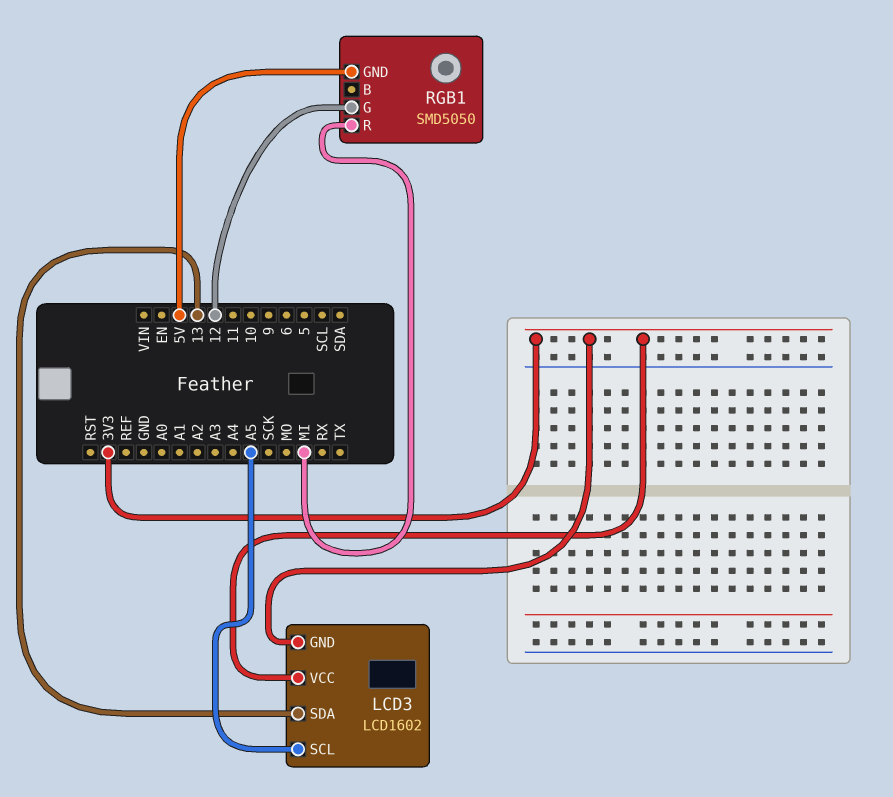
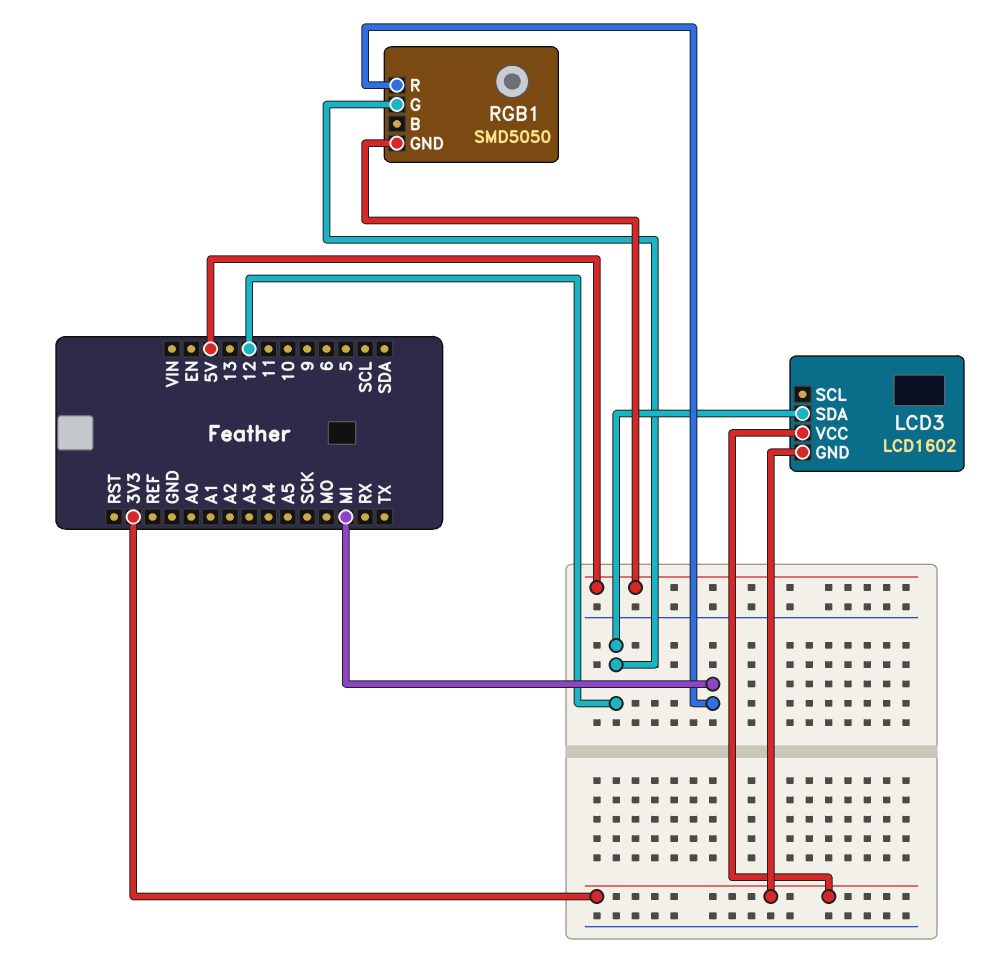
LCD3 pin SCL: A5 -> none
LCD3 pin SDA: 13 -> 12

